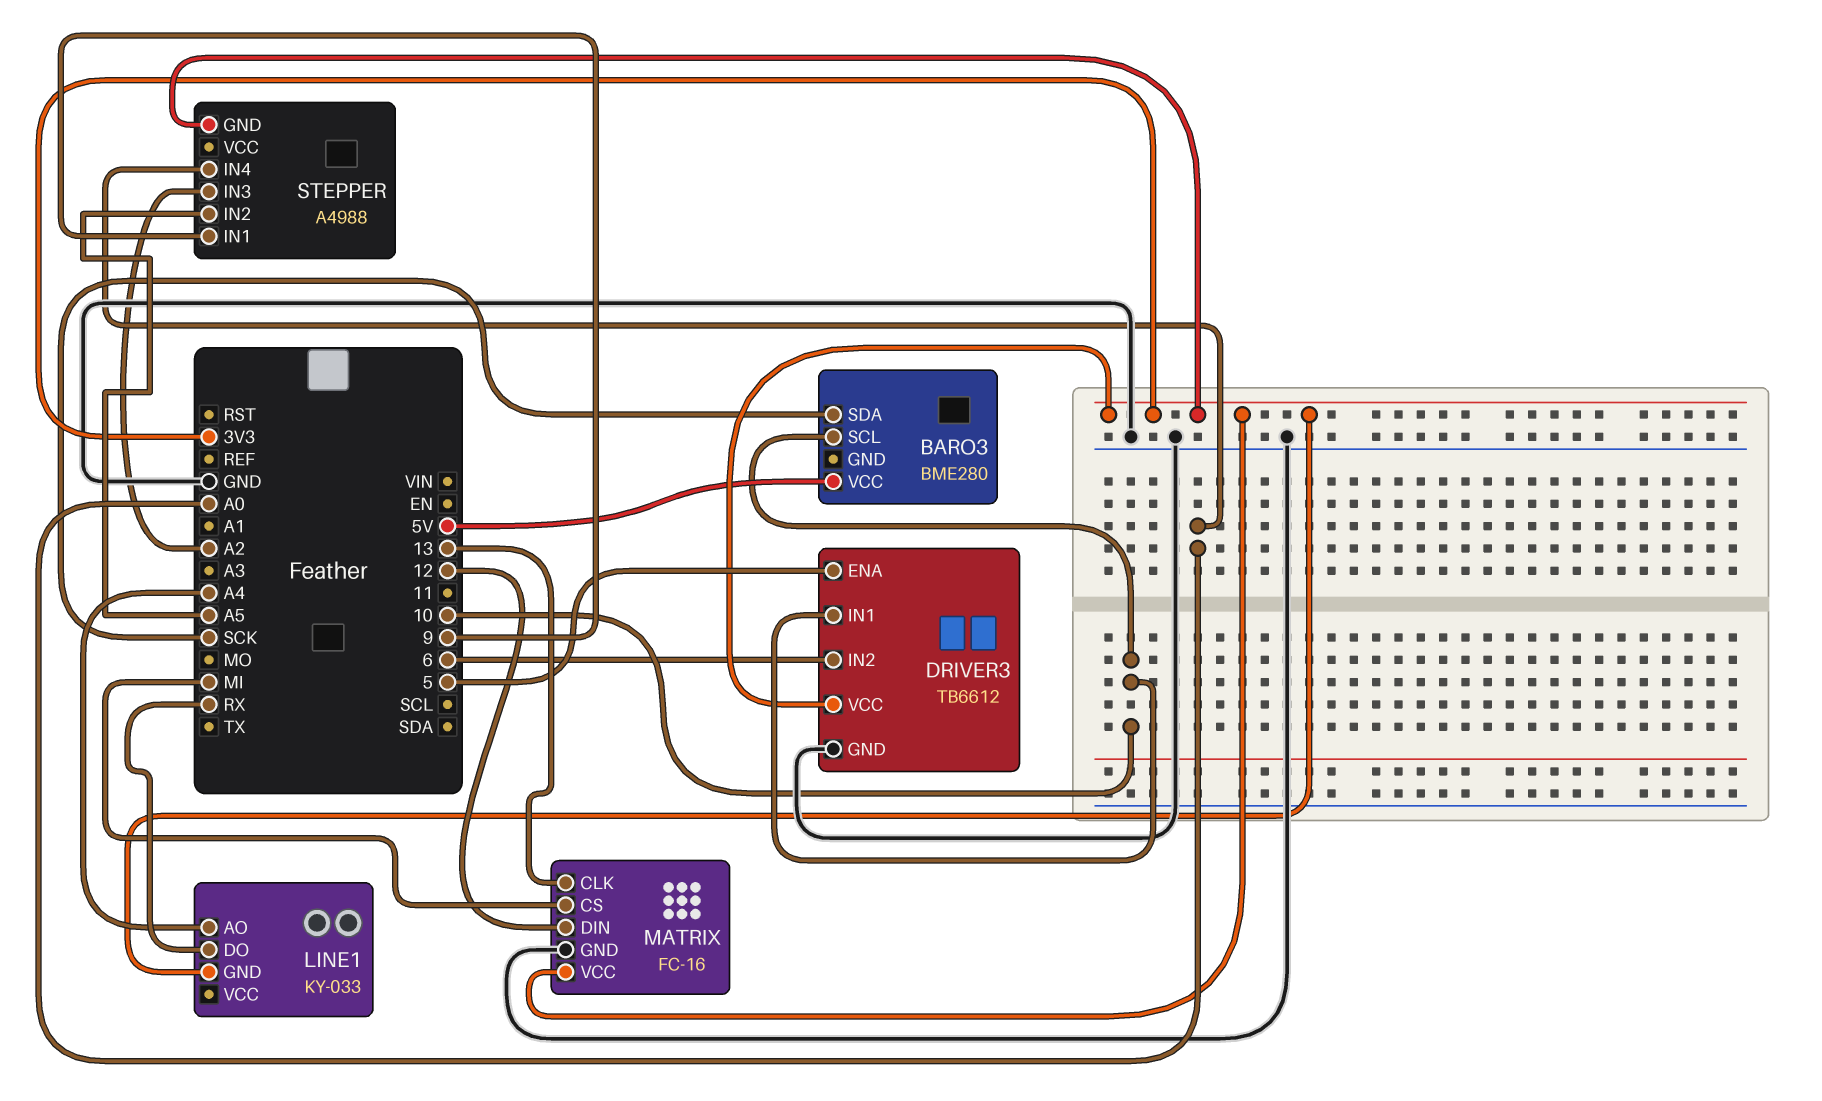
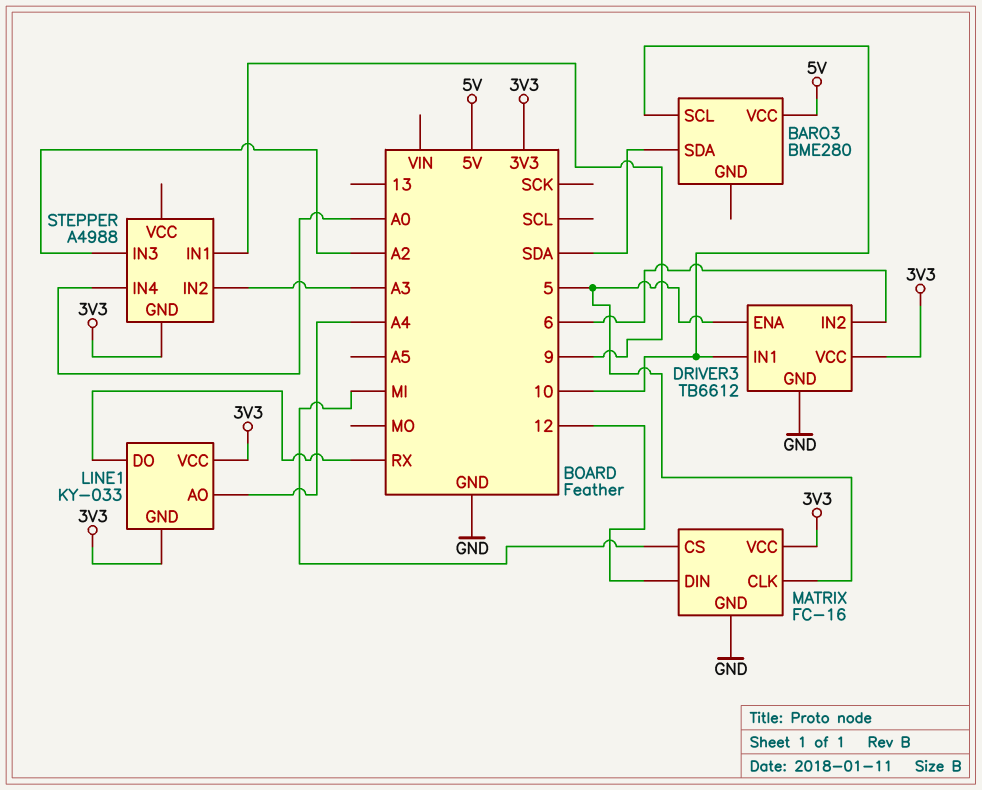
BARO3 pin SDA: SCK -> SDA
LINE1 pin VCC: none -> 3V3
MATRIX pin CLK: 13 -> 5
STEPPER pin IN2: A5 -> A3

